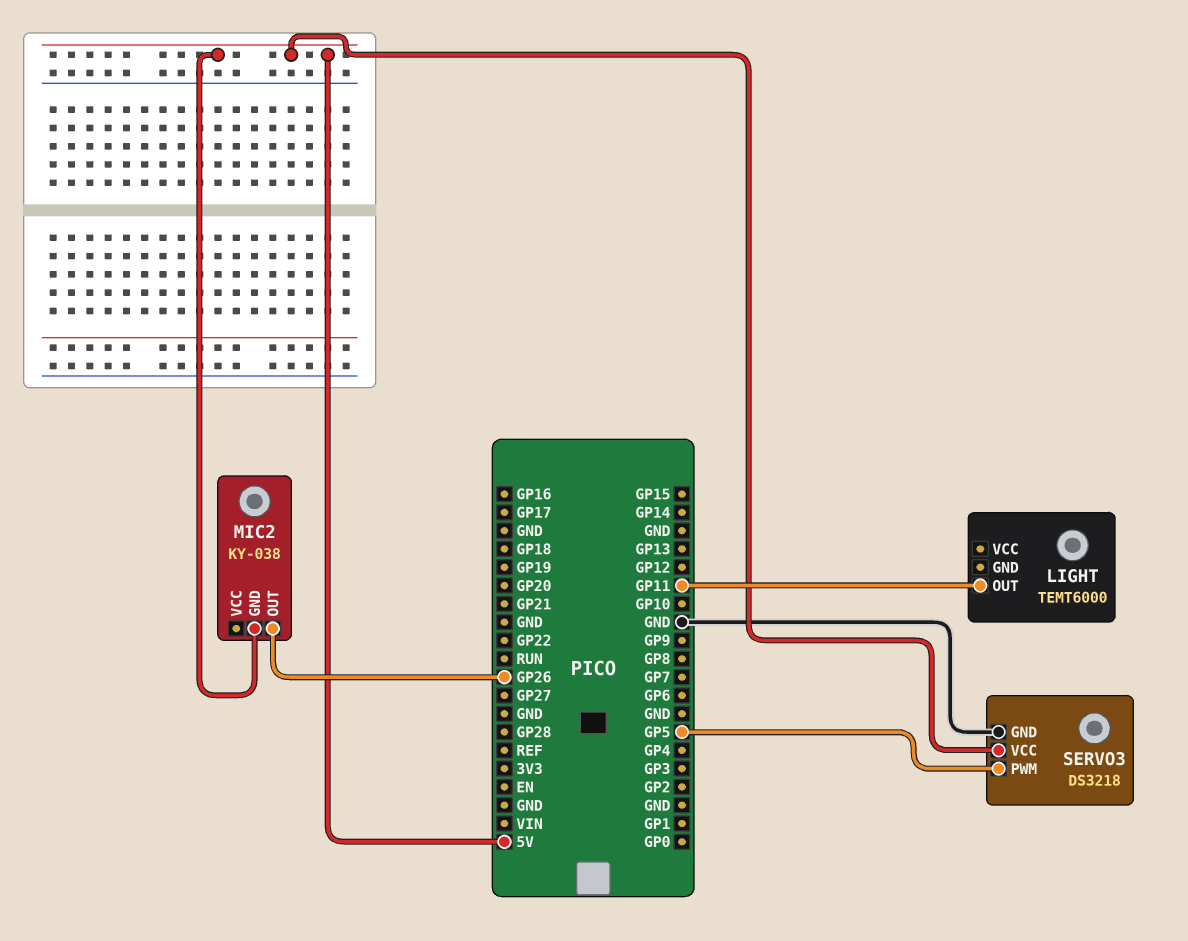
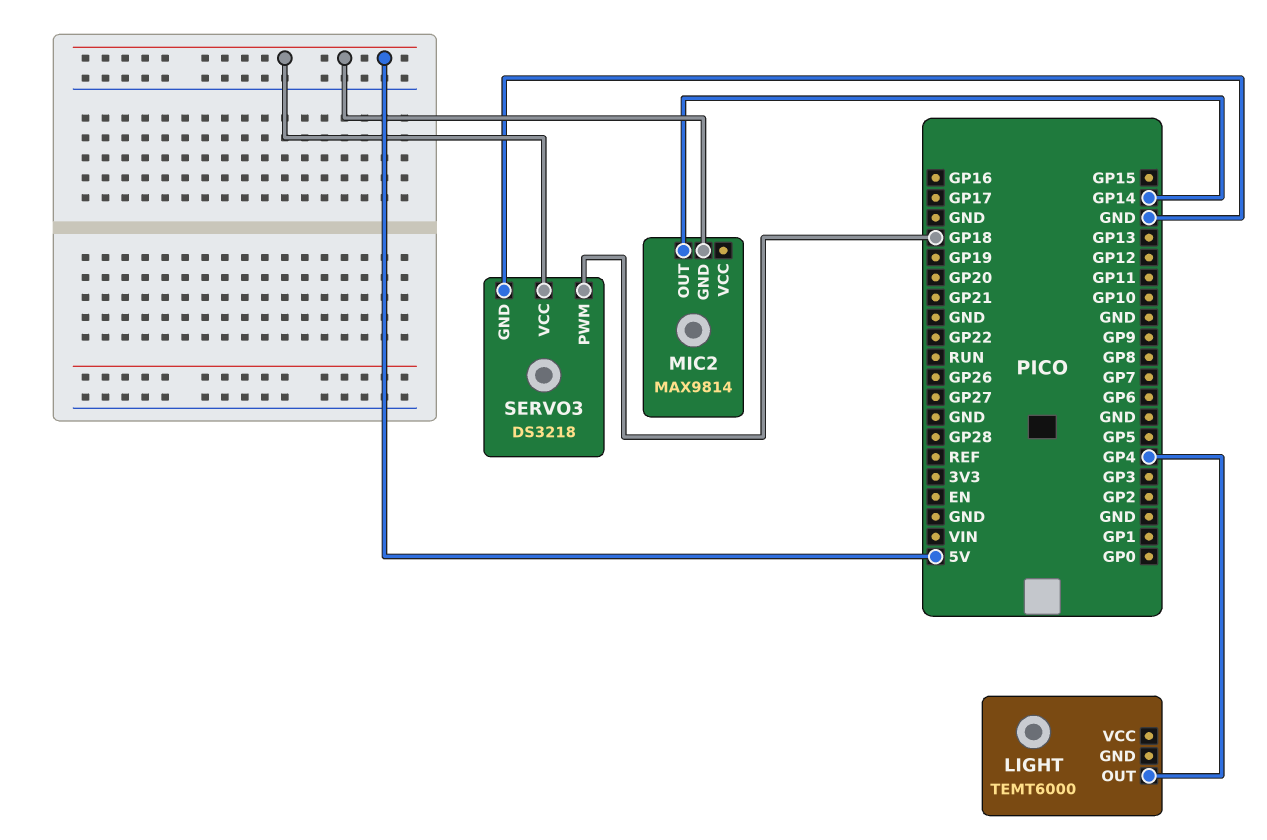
LIGHT pin OUT: GP11 -> GP4
MIC2: KY-038 -> MAX9814
MIC2 pin OUT: GP26 -> GP14
SERVO3 pin PWM: GP5 -> GP18

